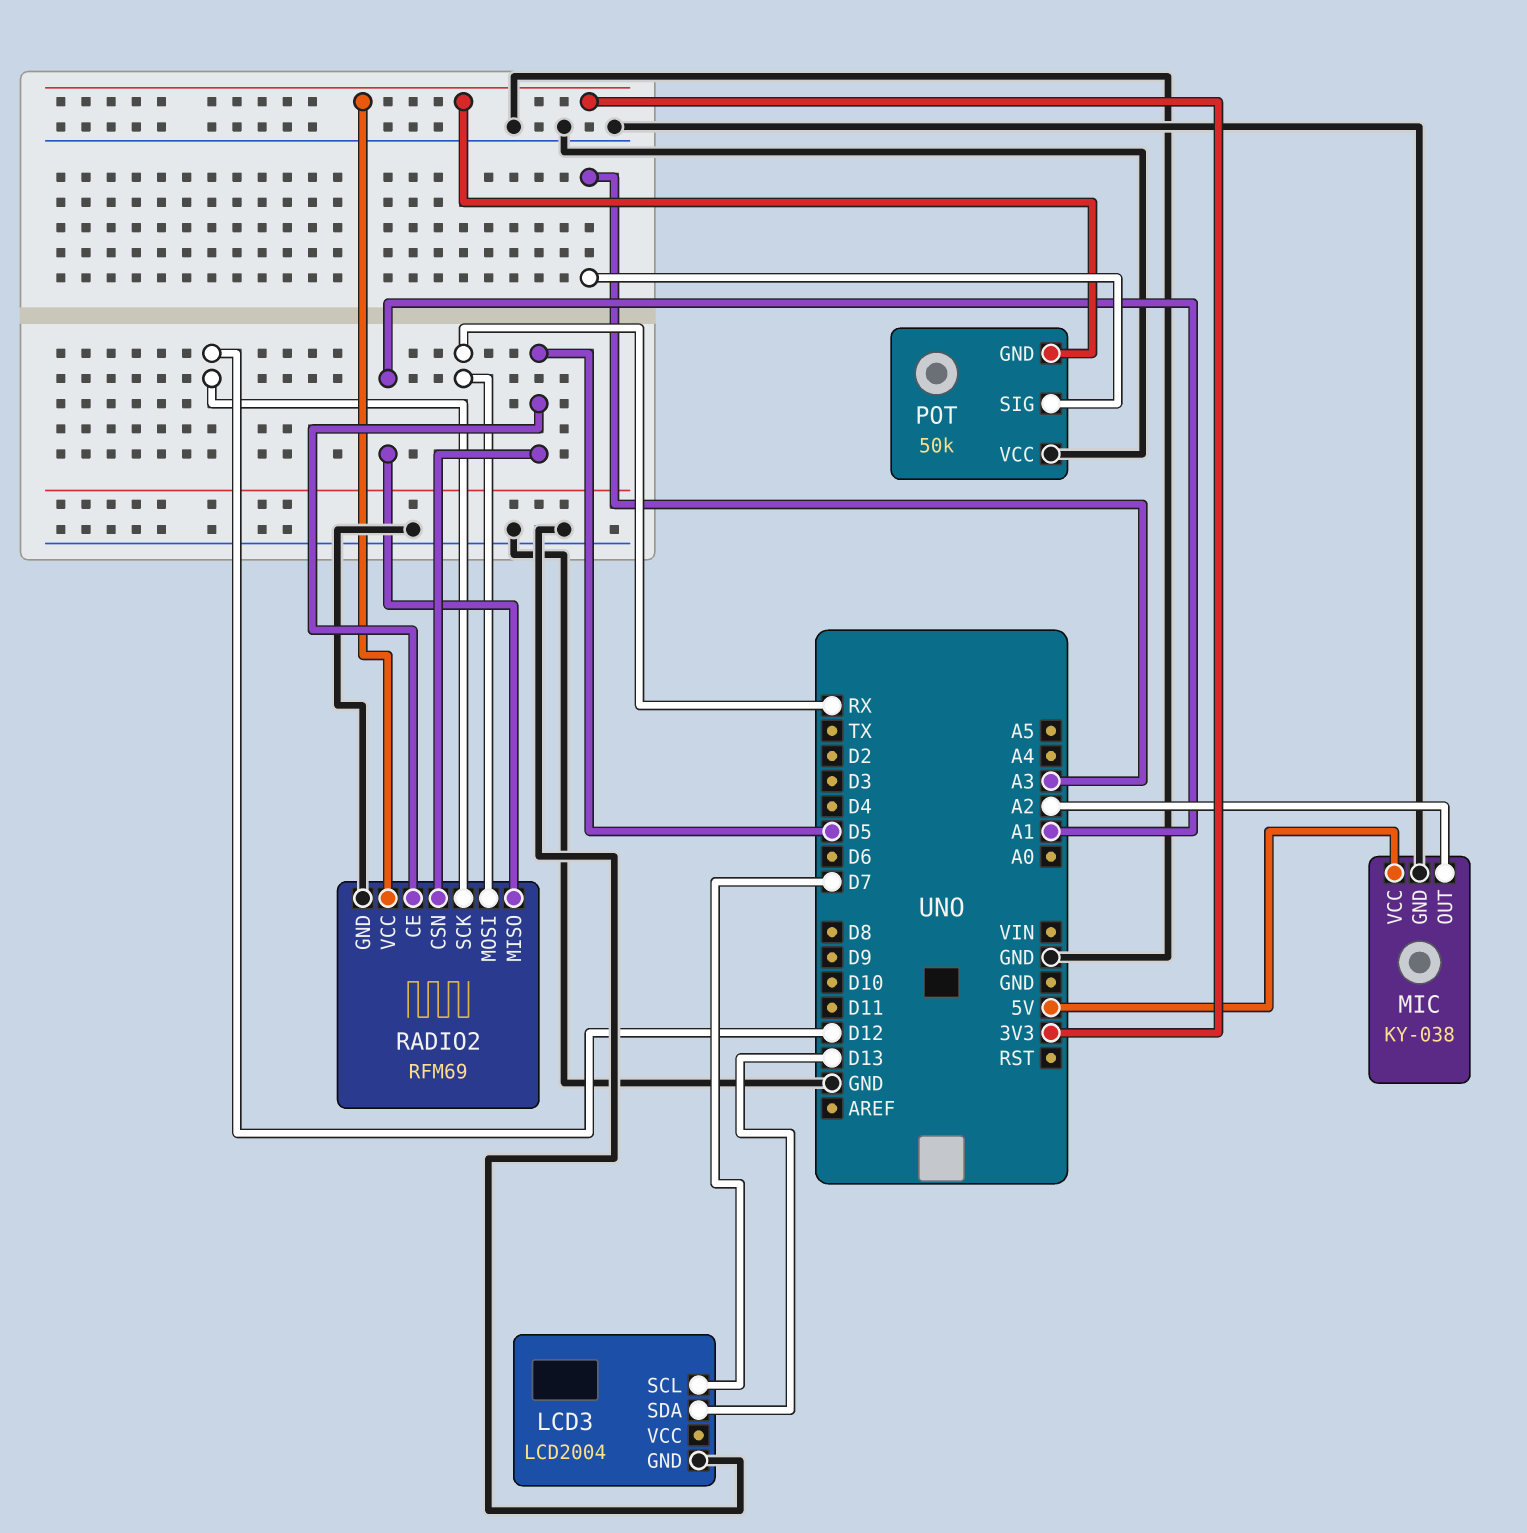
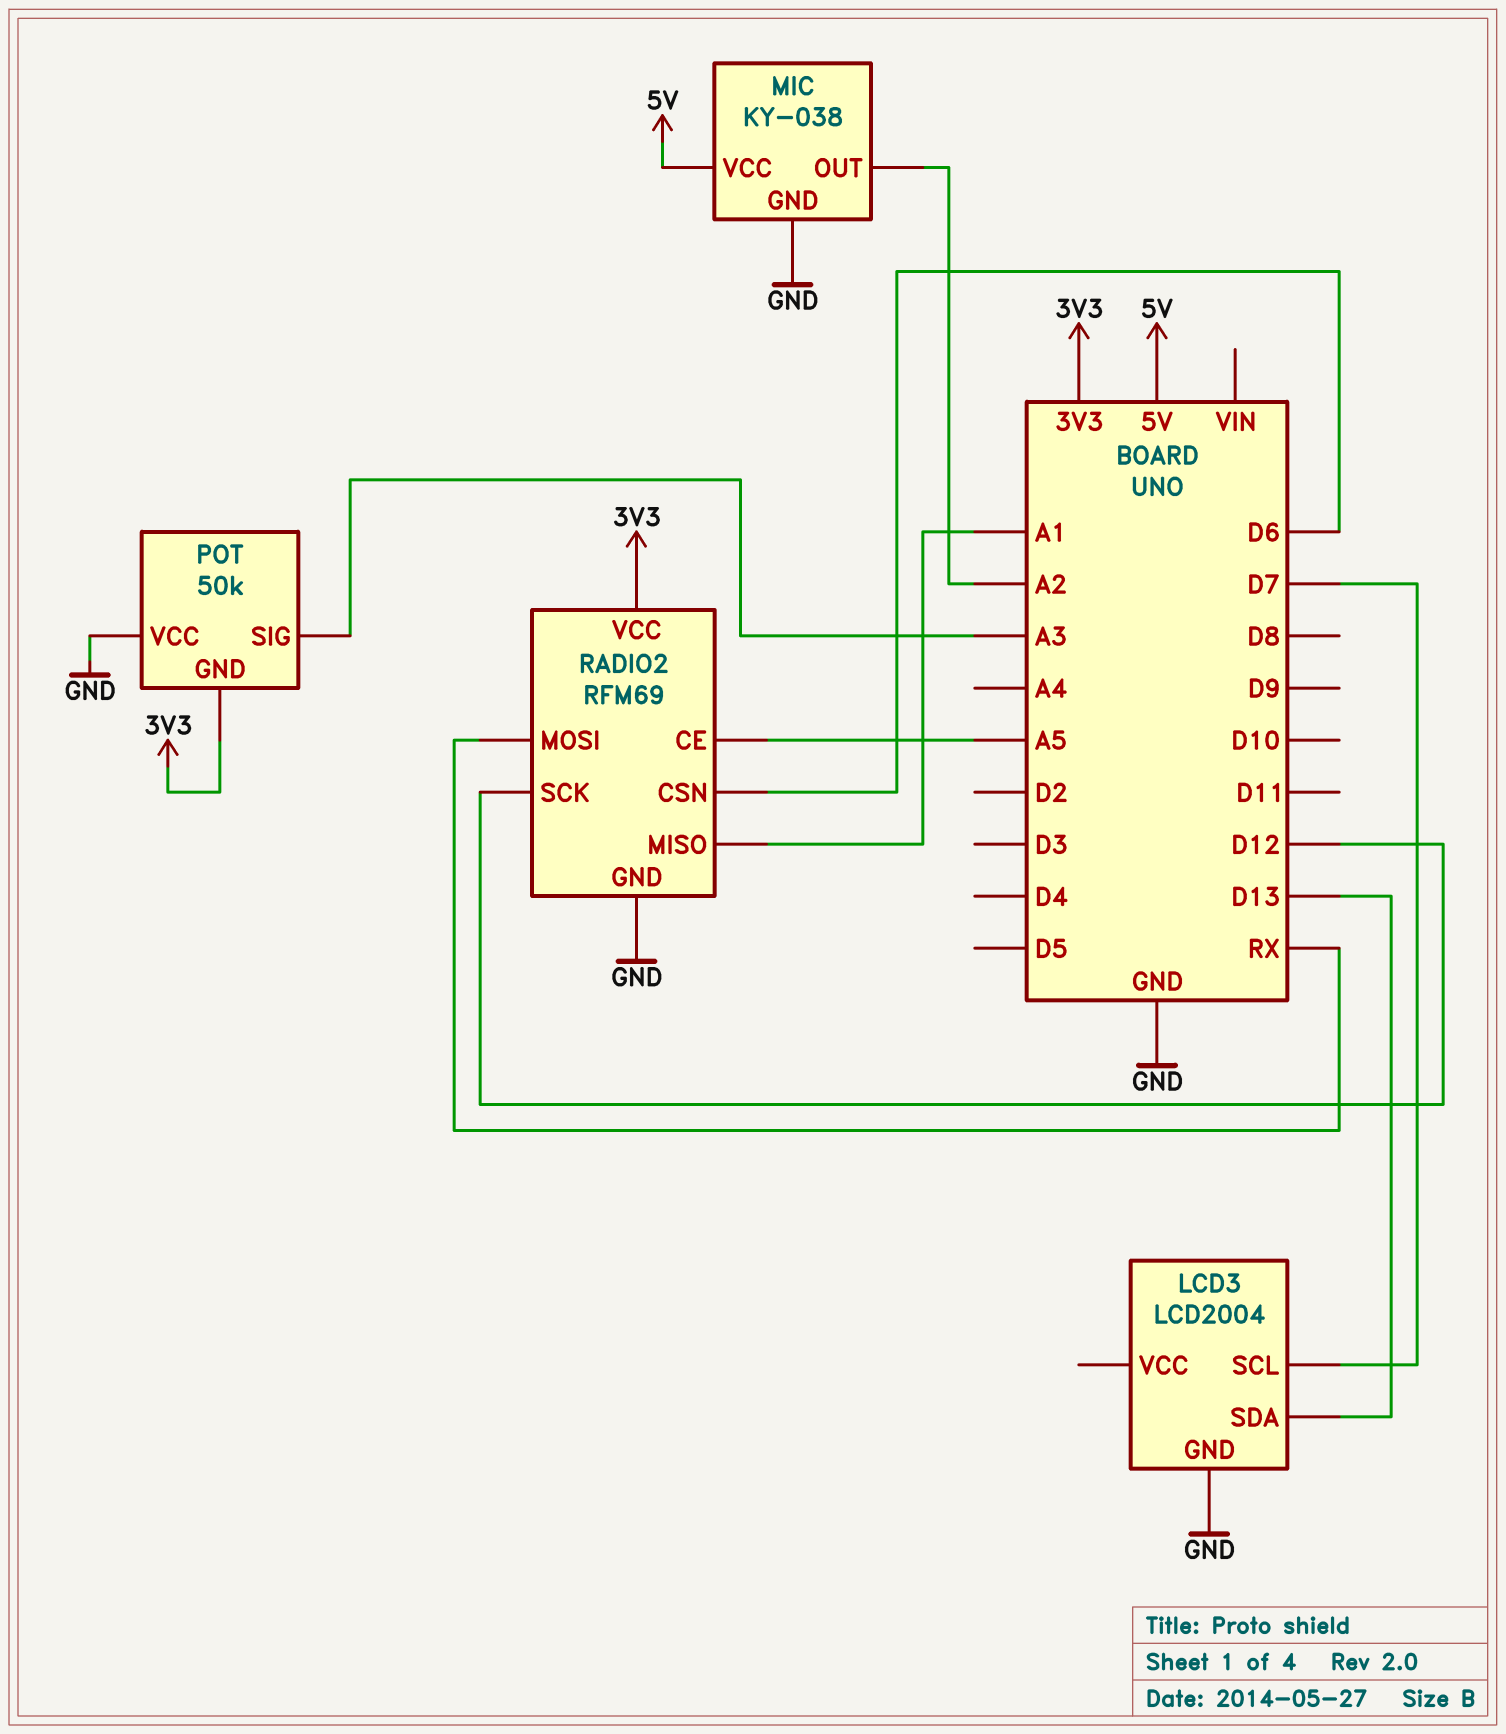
RADIO2 pin CE: D5 -> A5
RADIO2 pin CSN: D5 -> D6

